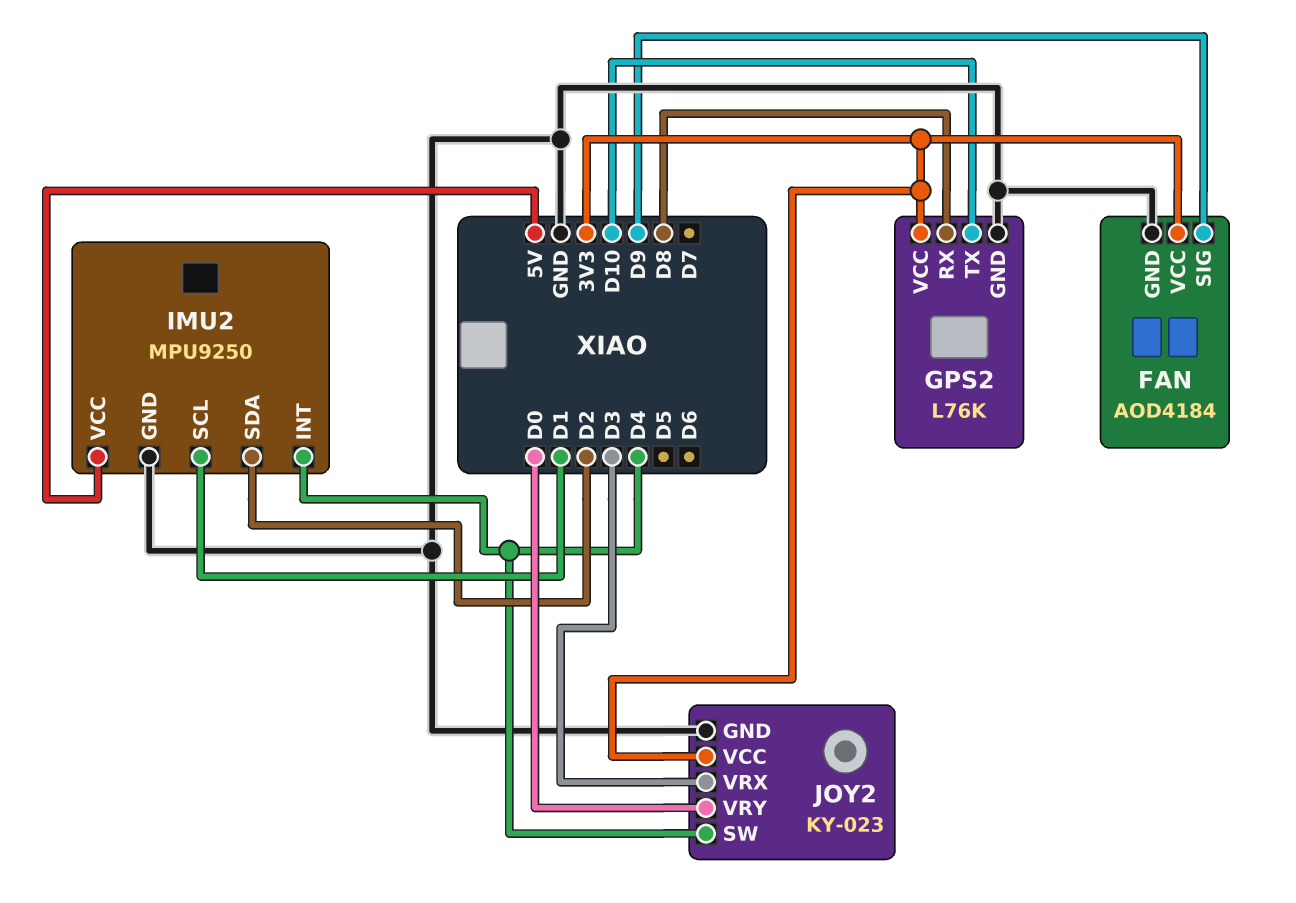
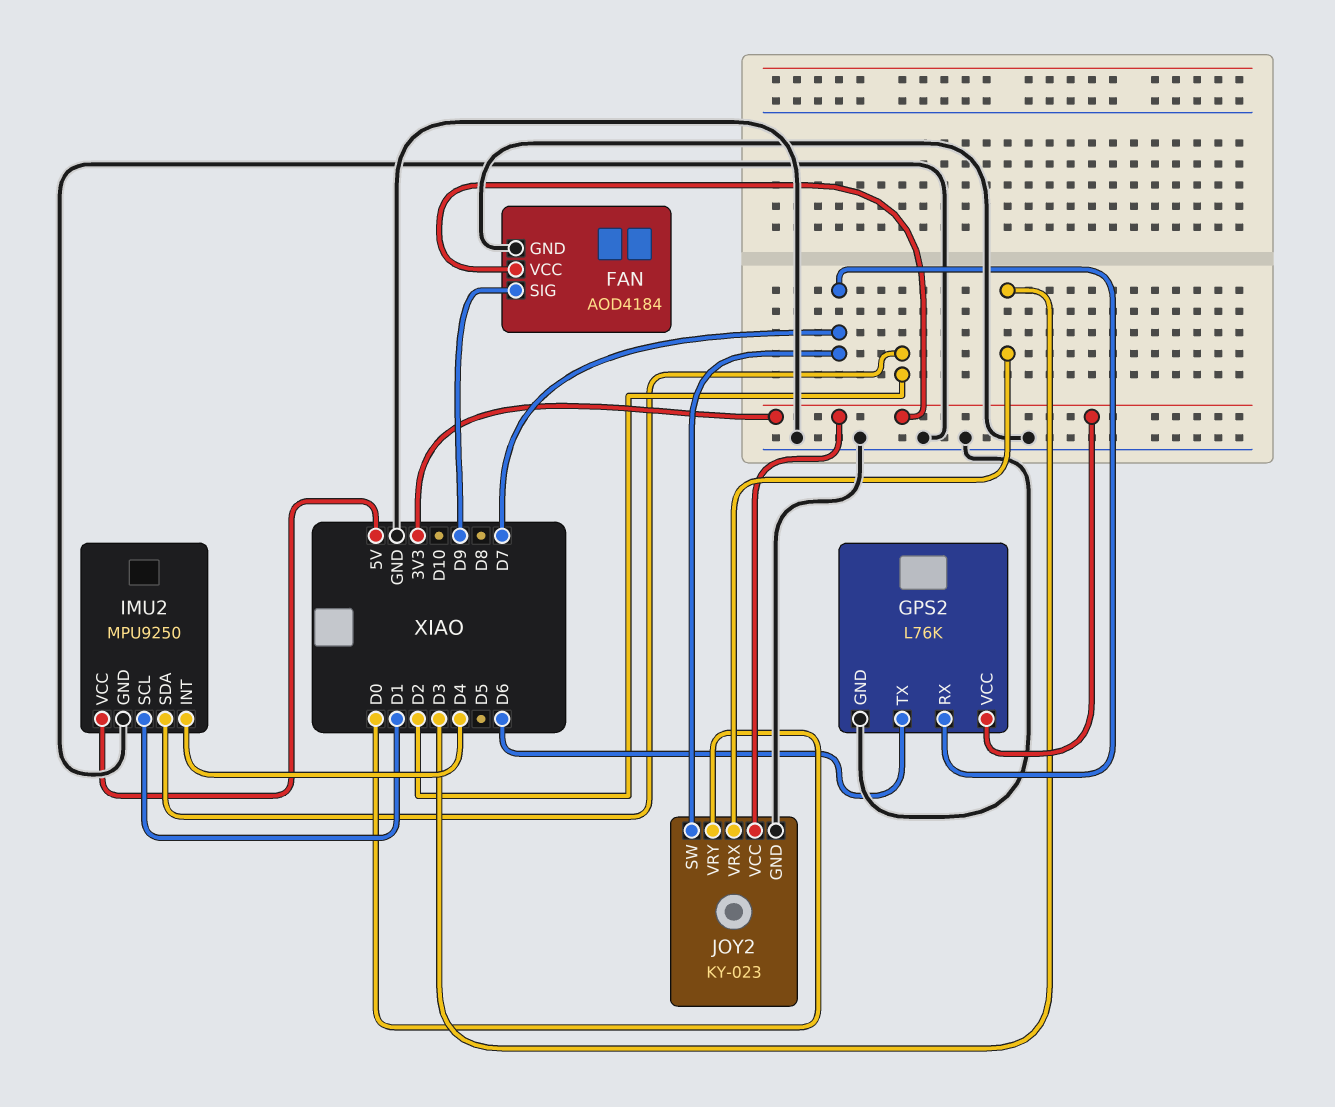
GPS2 pin RX: D8 -> D7
GPS2 pin TX: D10 -> D6
JOY2 pin SW: D4 -> D7

